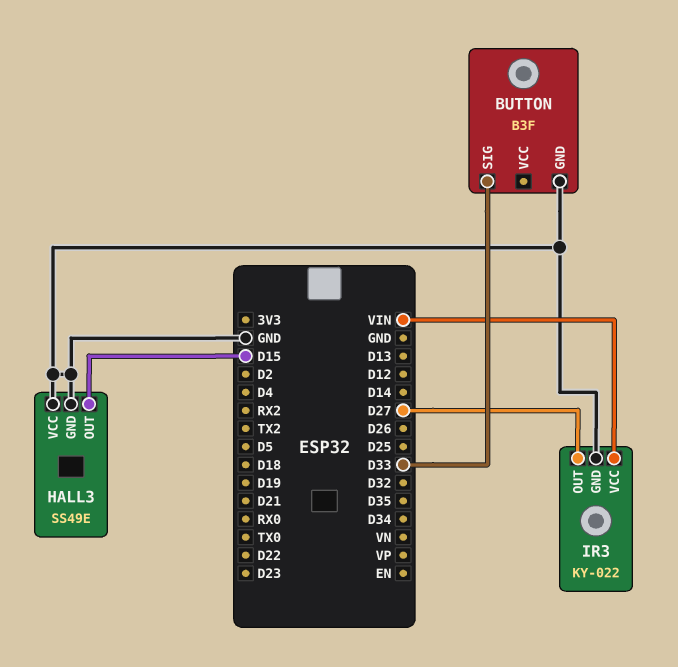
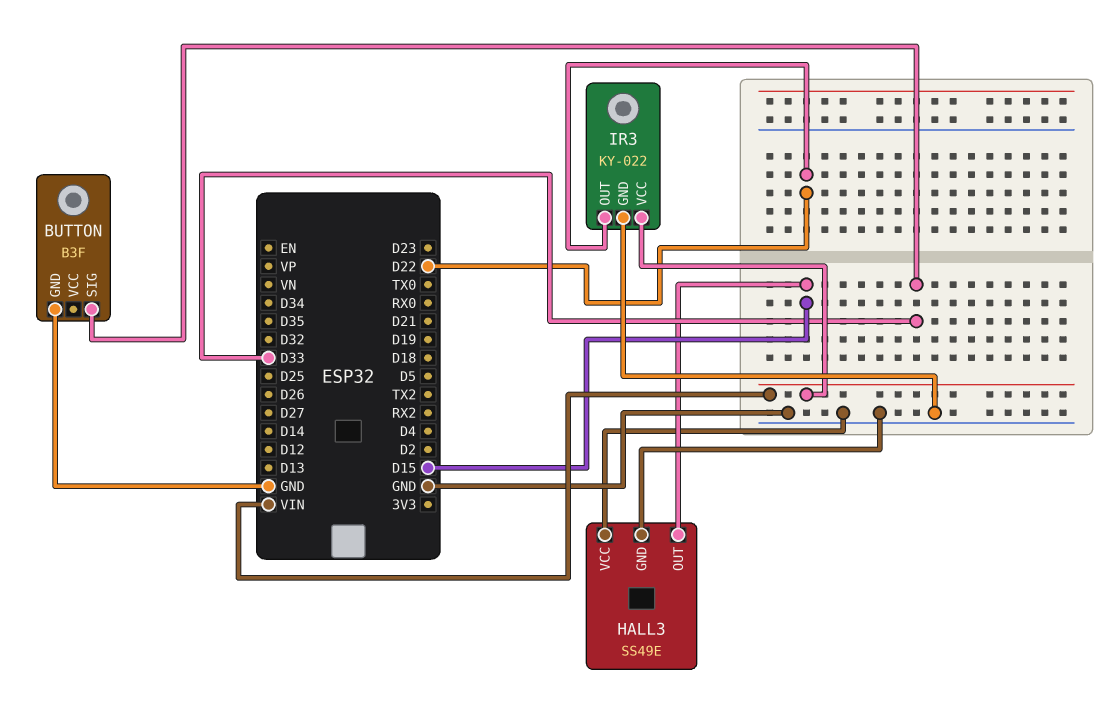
IR3 pin OUT: D27 -> D22

